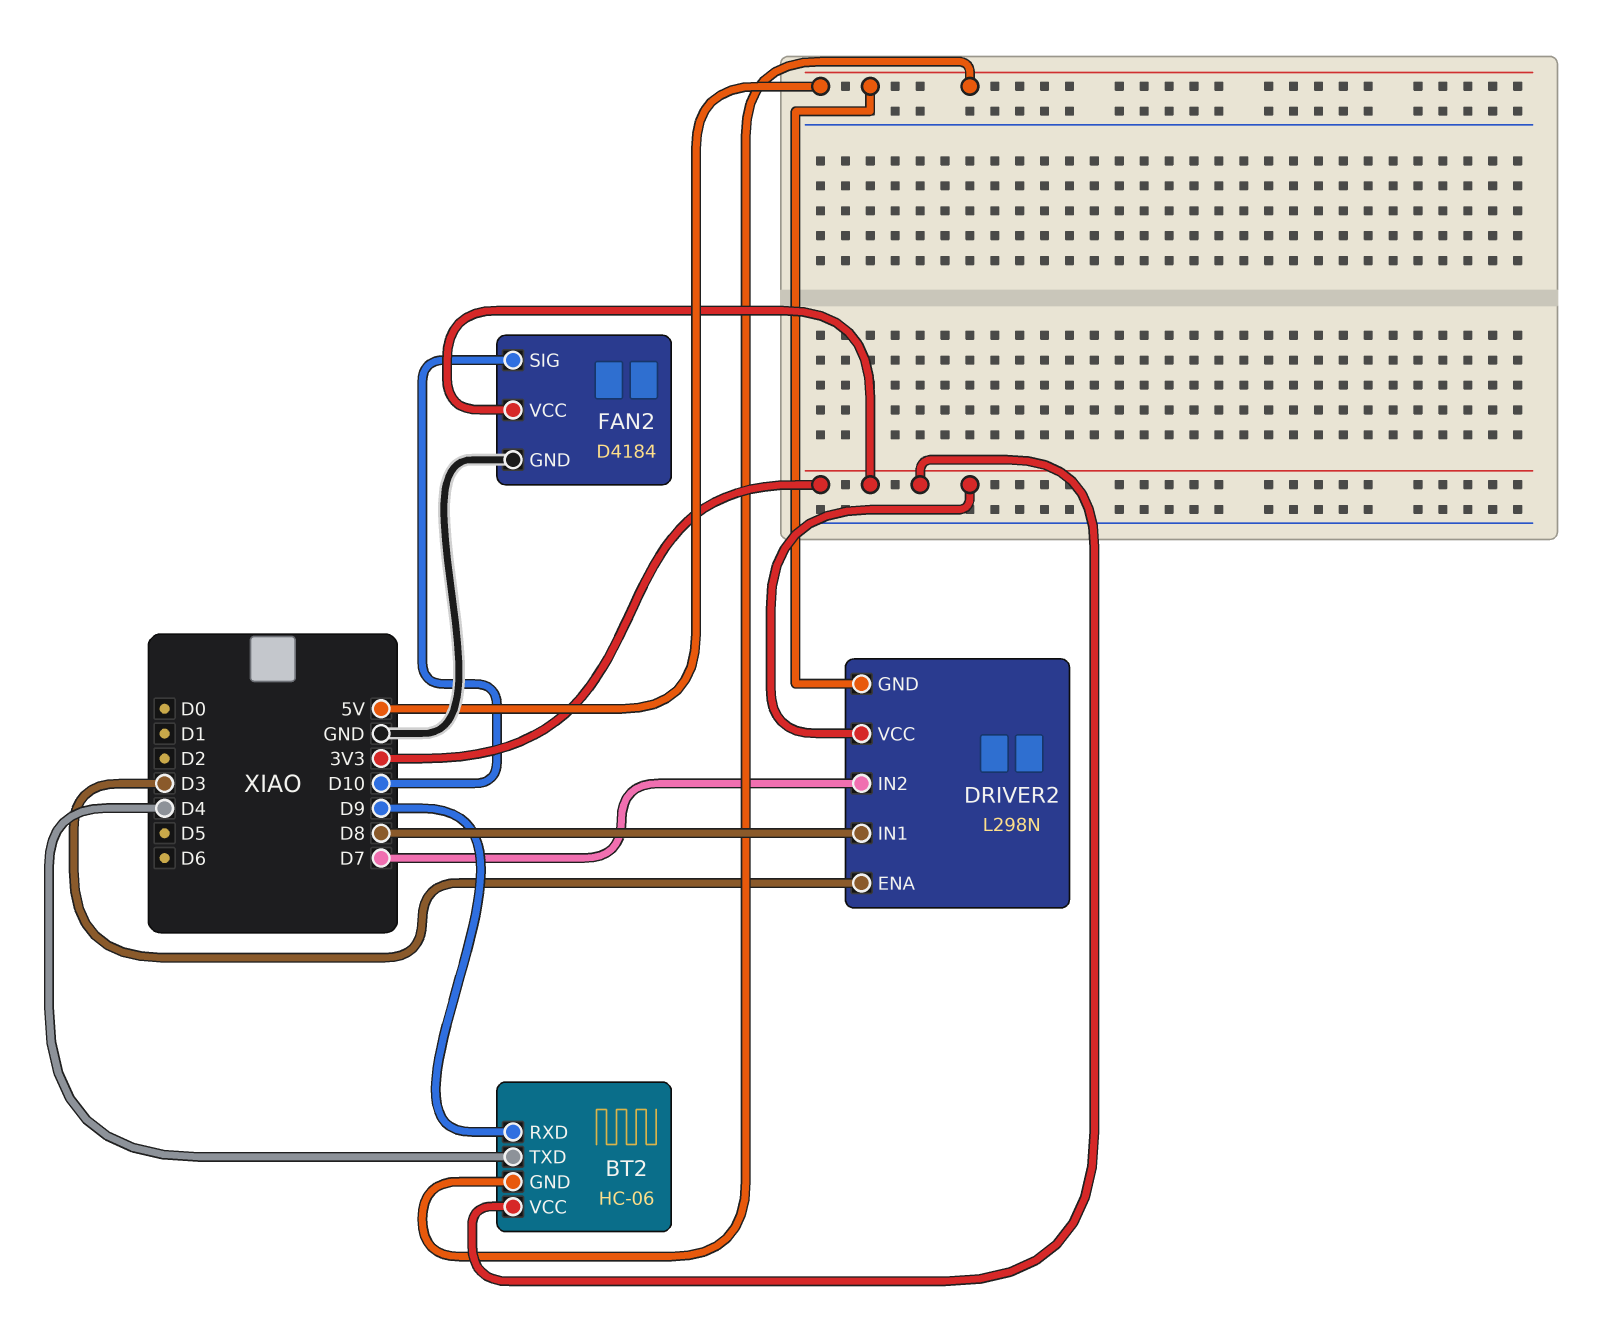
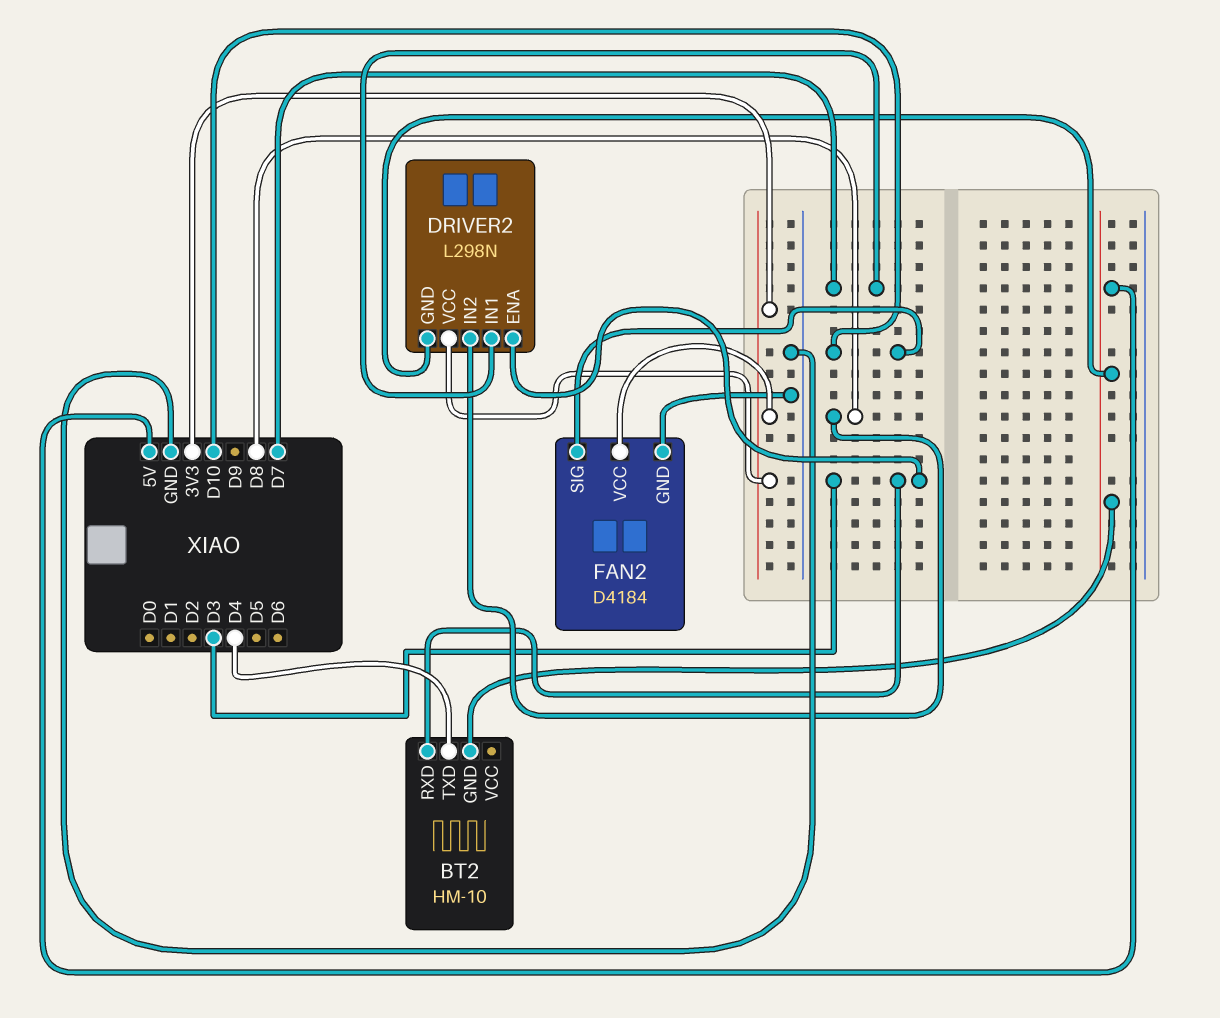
BT2: HC-06 -> HM-10
BT2 pin RXD: D9 -> D3
BT2 pin VCC: 3V3 -> none
DRIVER2 pin IN1: D8 -> D7
DRIVER2 pin IN2: D7 -> D8

